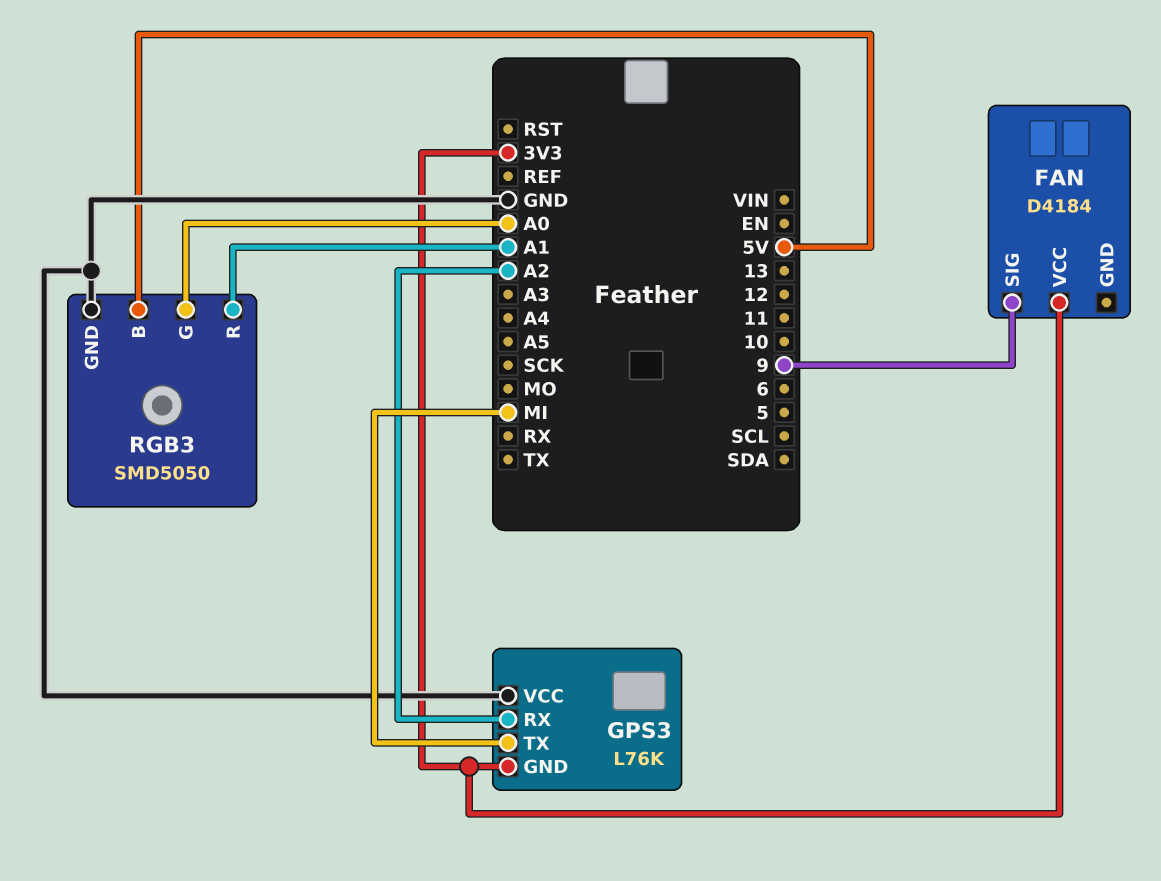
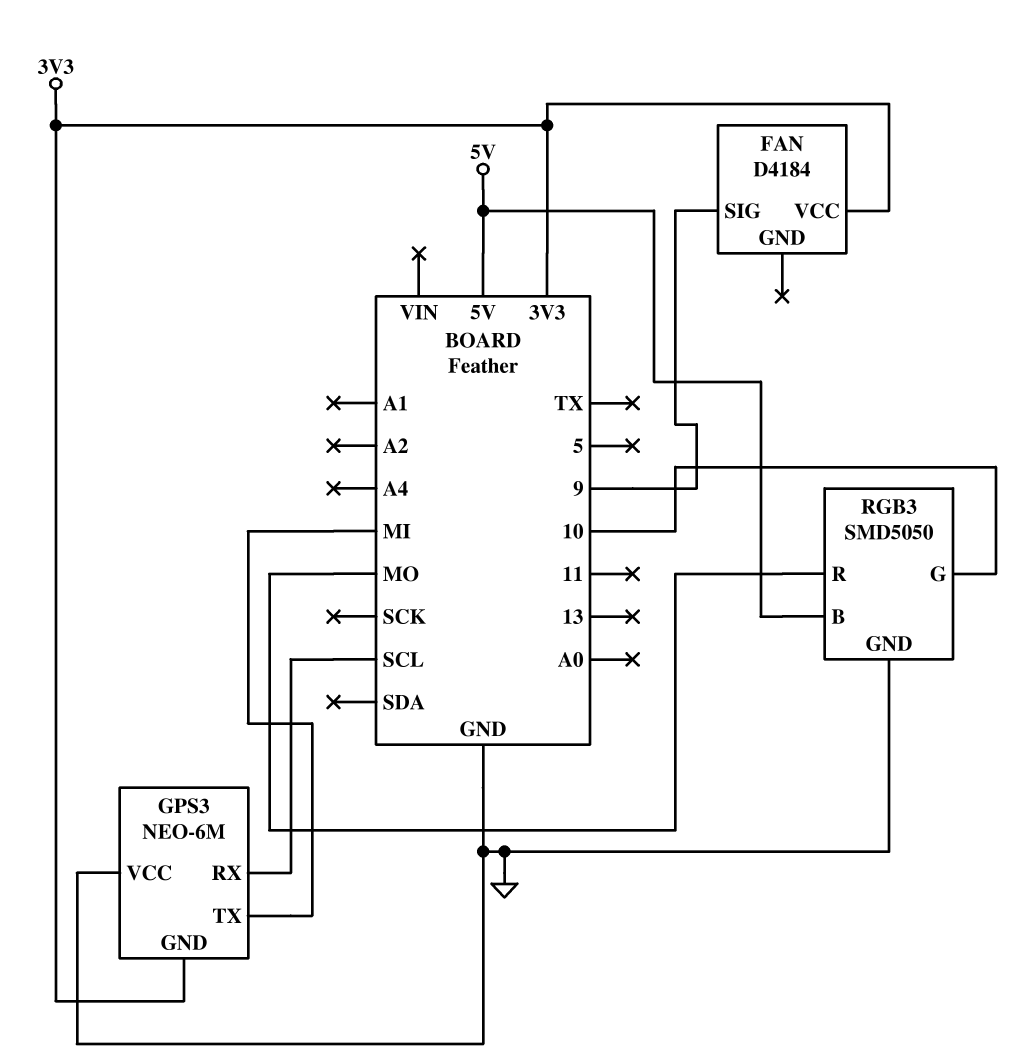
GPS3: L76K -> NEO-6M
GPS3 pin RX: A2 -> SCL
RGB3 pin G: A0 -> 10
RGB3 pin R: A1 -> MO

